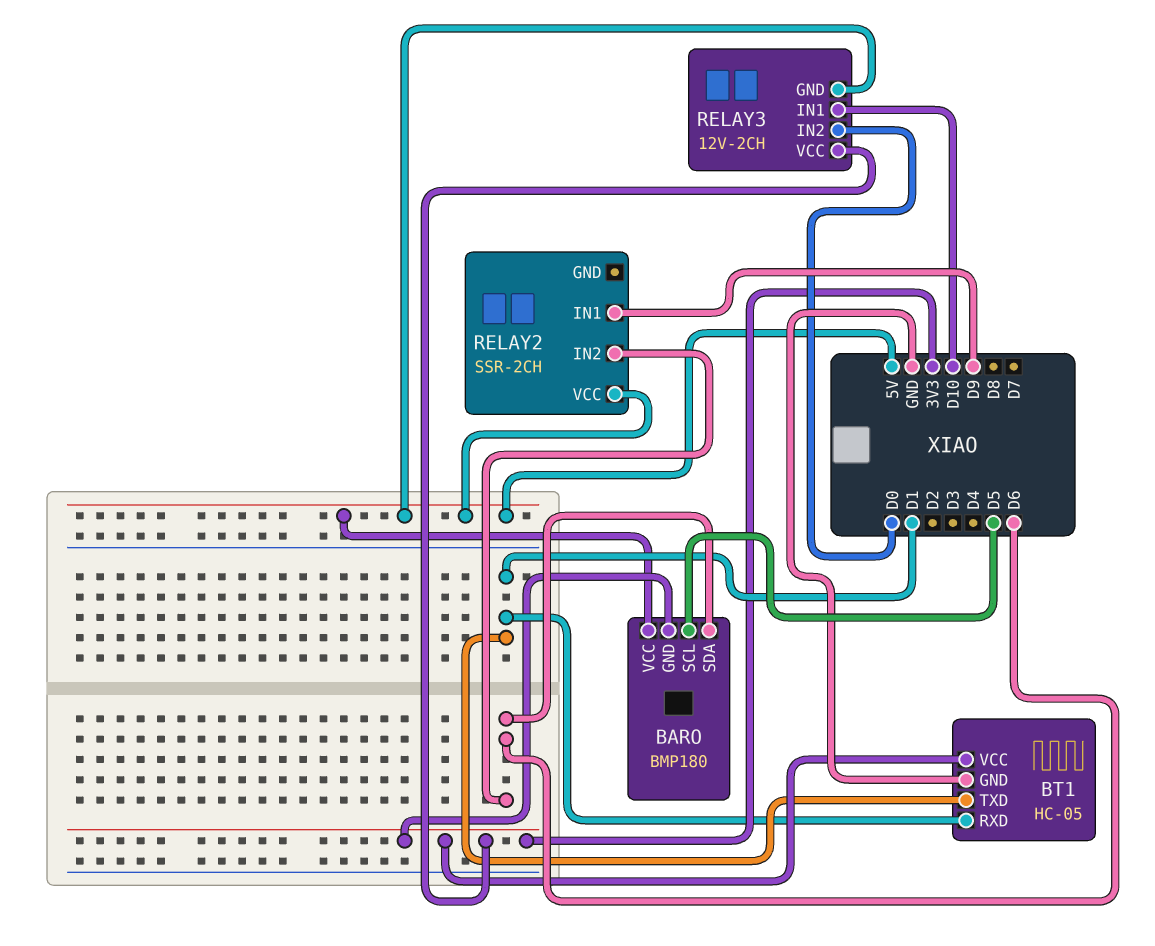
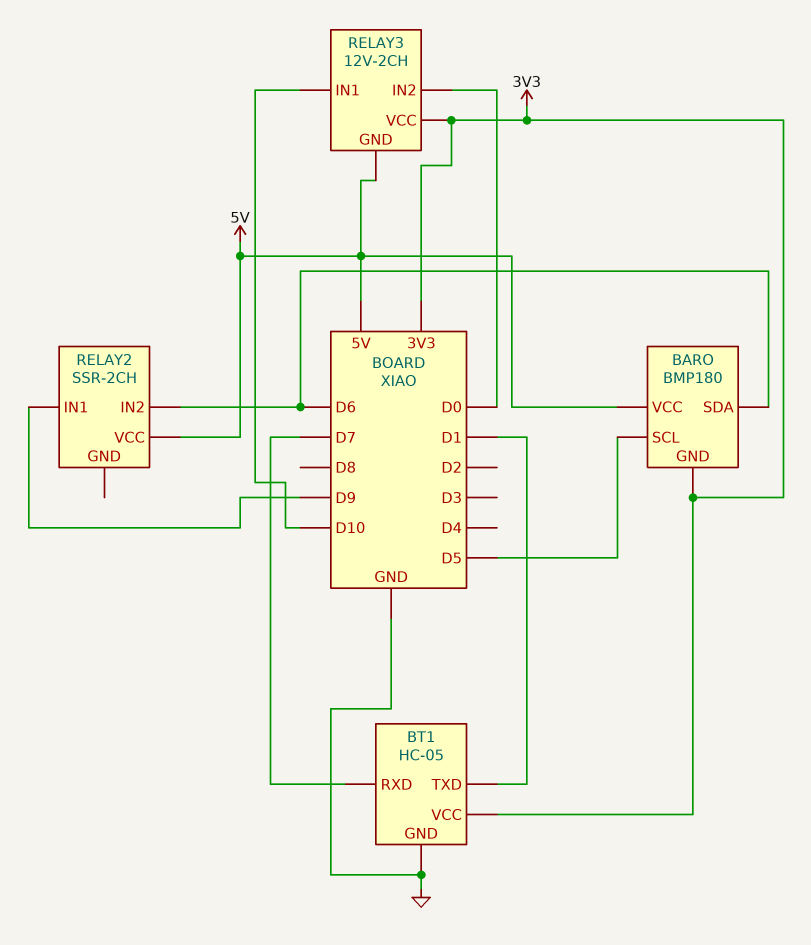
BT1 pin RXD: D1 -> D7

